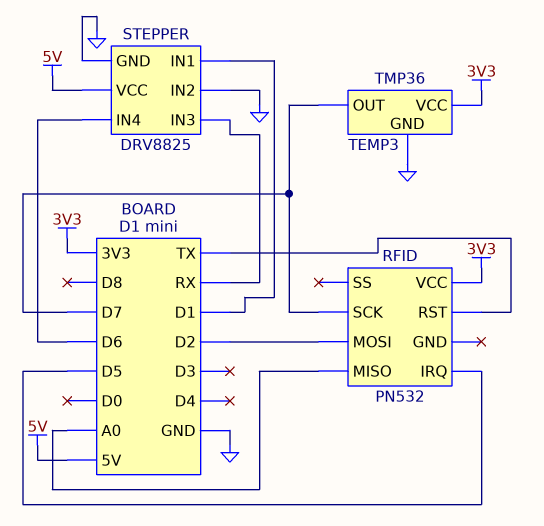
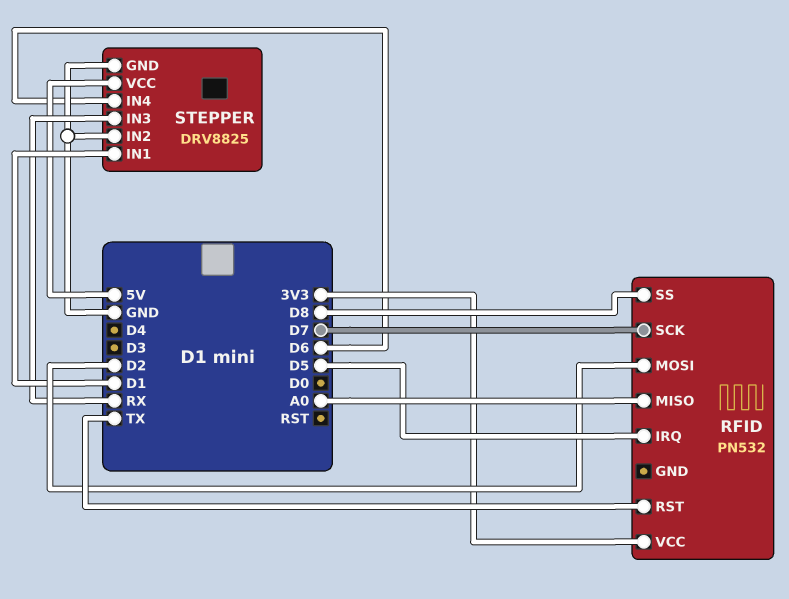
RFID pin SS: none -> D8
TEMP3: TMP36 -> none
TEMP3 pin GND: GND -> none
TEMP3 pin OUT: D7 -> none
TEMP3 pin VCC: 3V3 -> none

